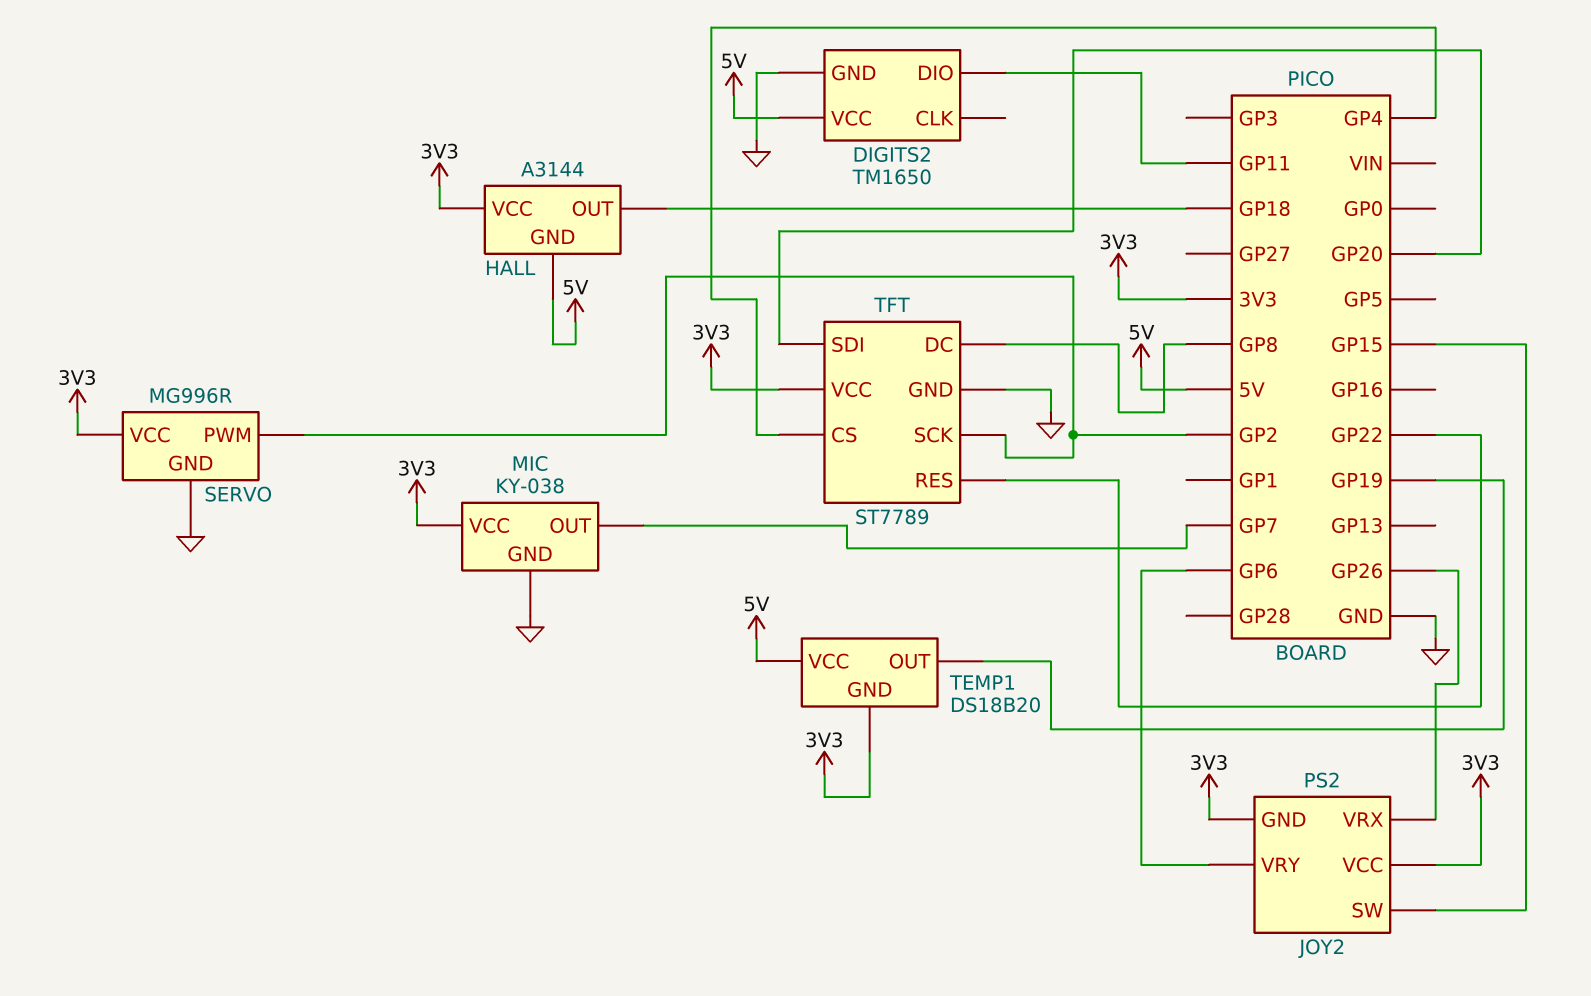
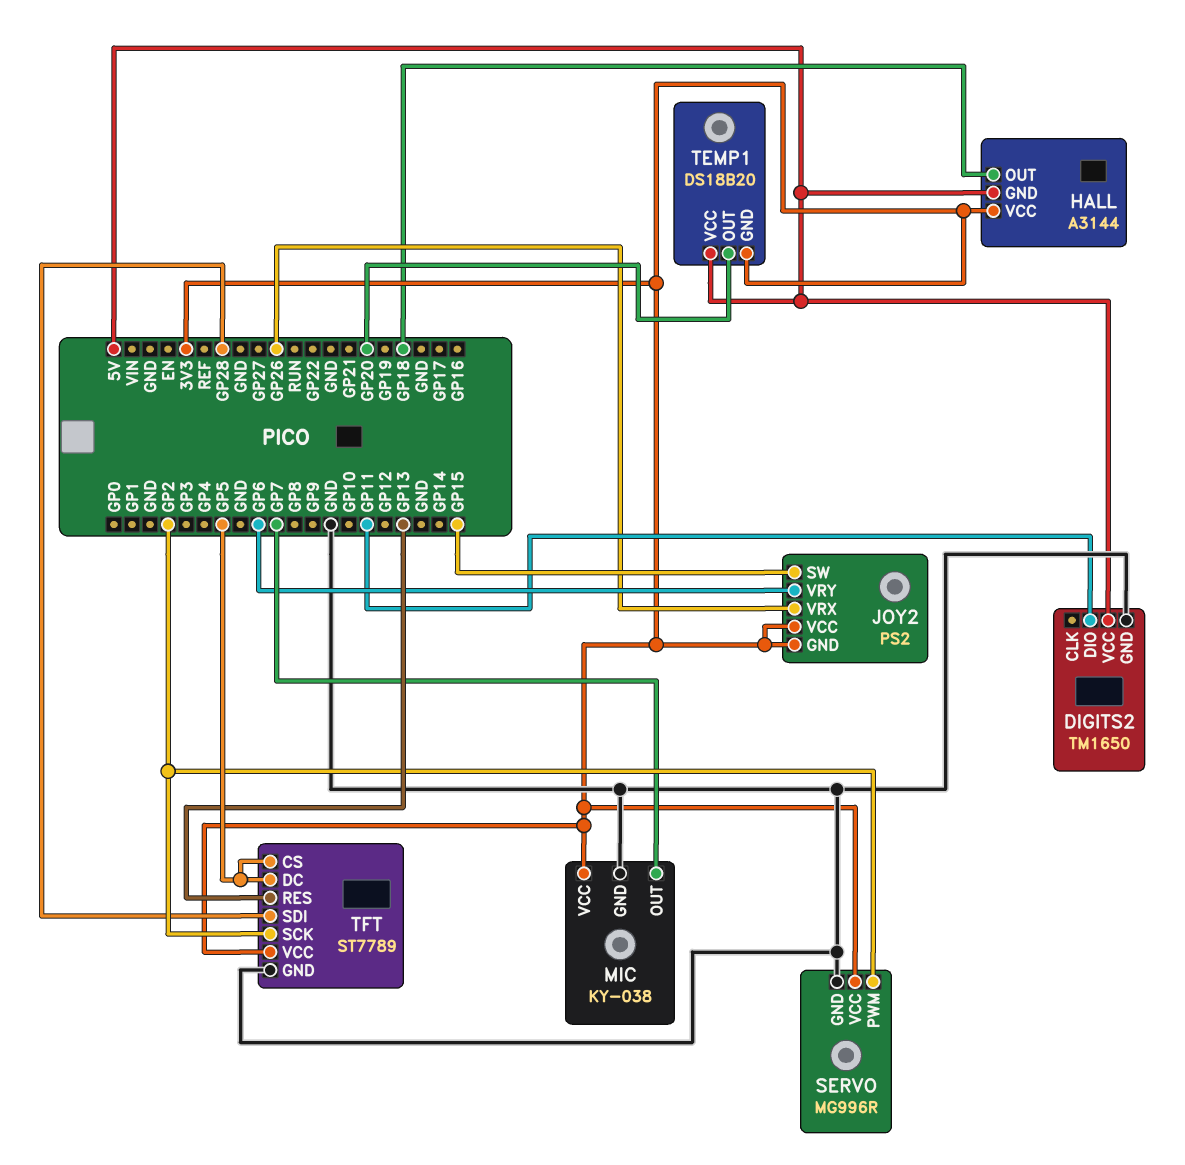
TEMP1 pin OUT: GP19 -> GP20
TFT pin CS: GP4 -> GP5
TFT pin DC: GP8 -> GP5
TFT pin RES: GP22 -> GP13
TFT pin SDI: GP20 -> GP28

